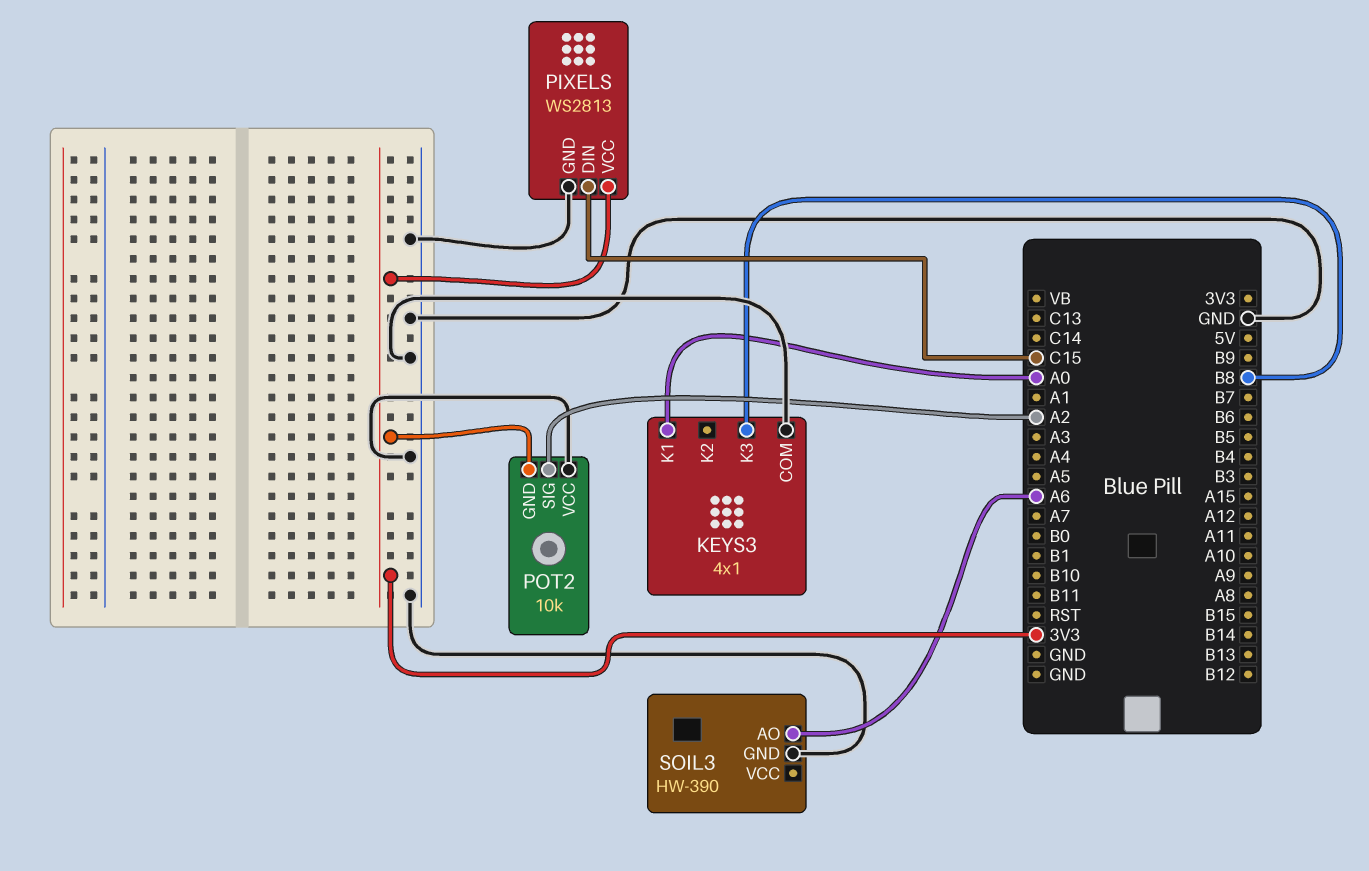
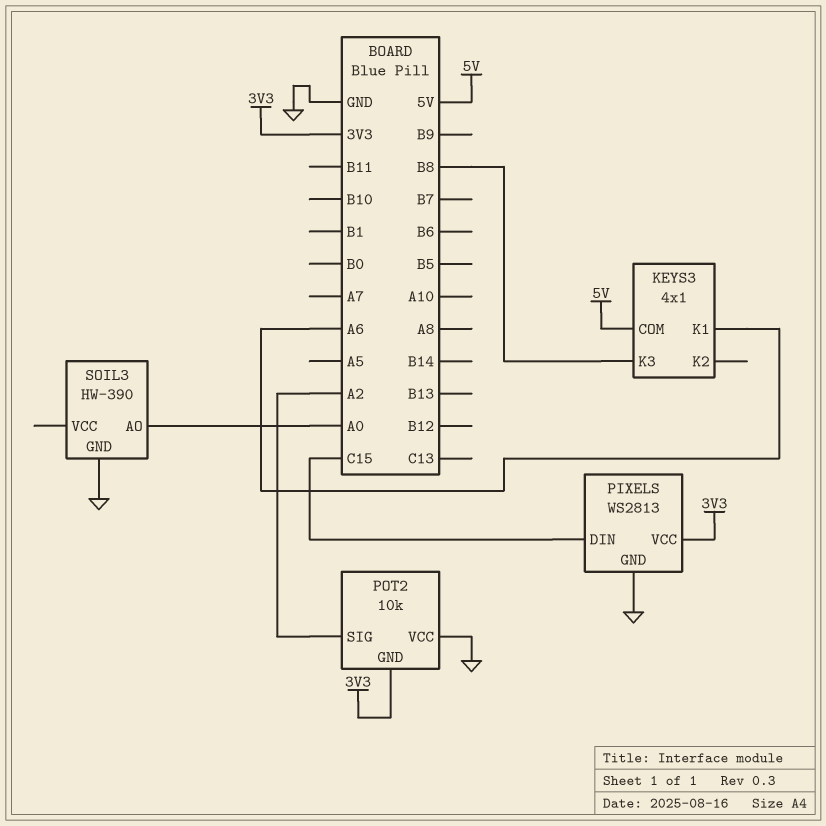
KEYS3 pin COM: GND -> 5V
KEYS3 pin K1: A0 -> A6
SOIL3 pin AO: A6 -> A0

